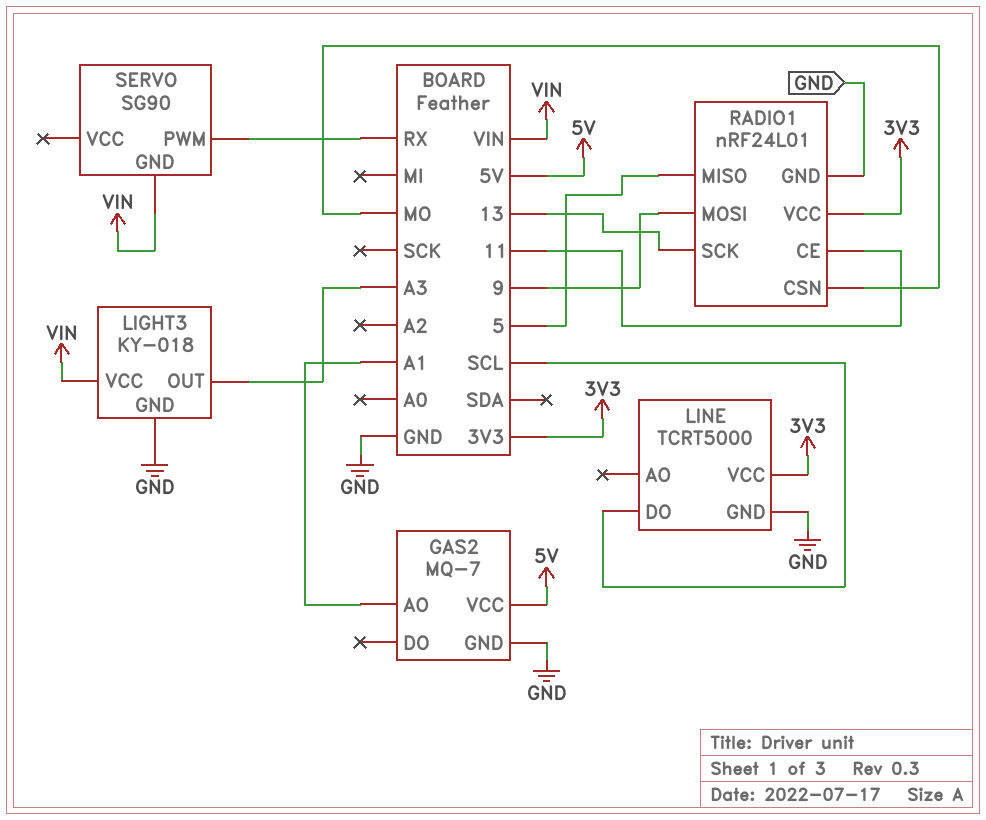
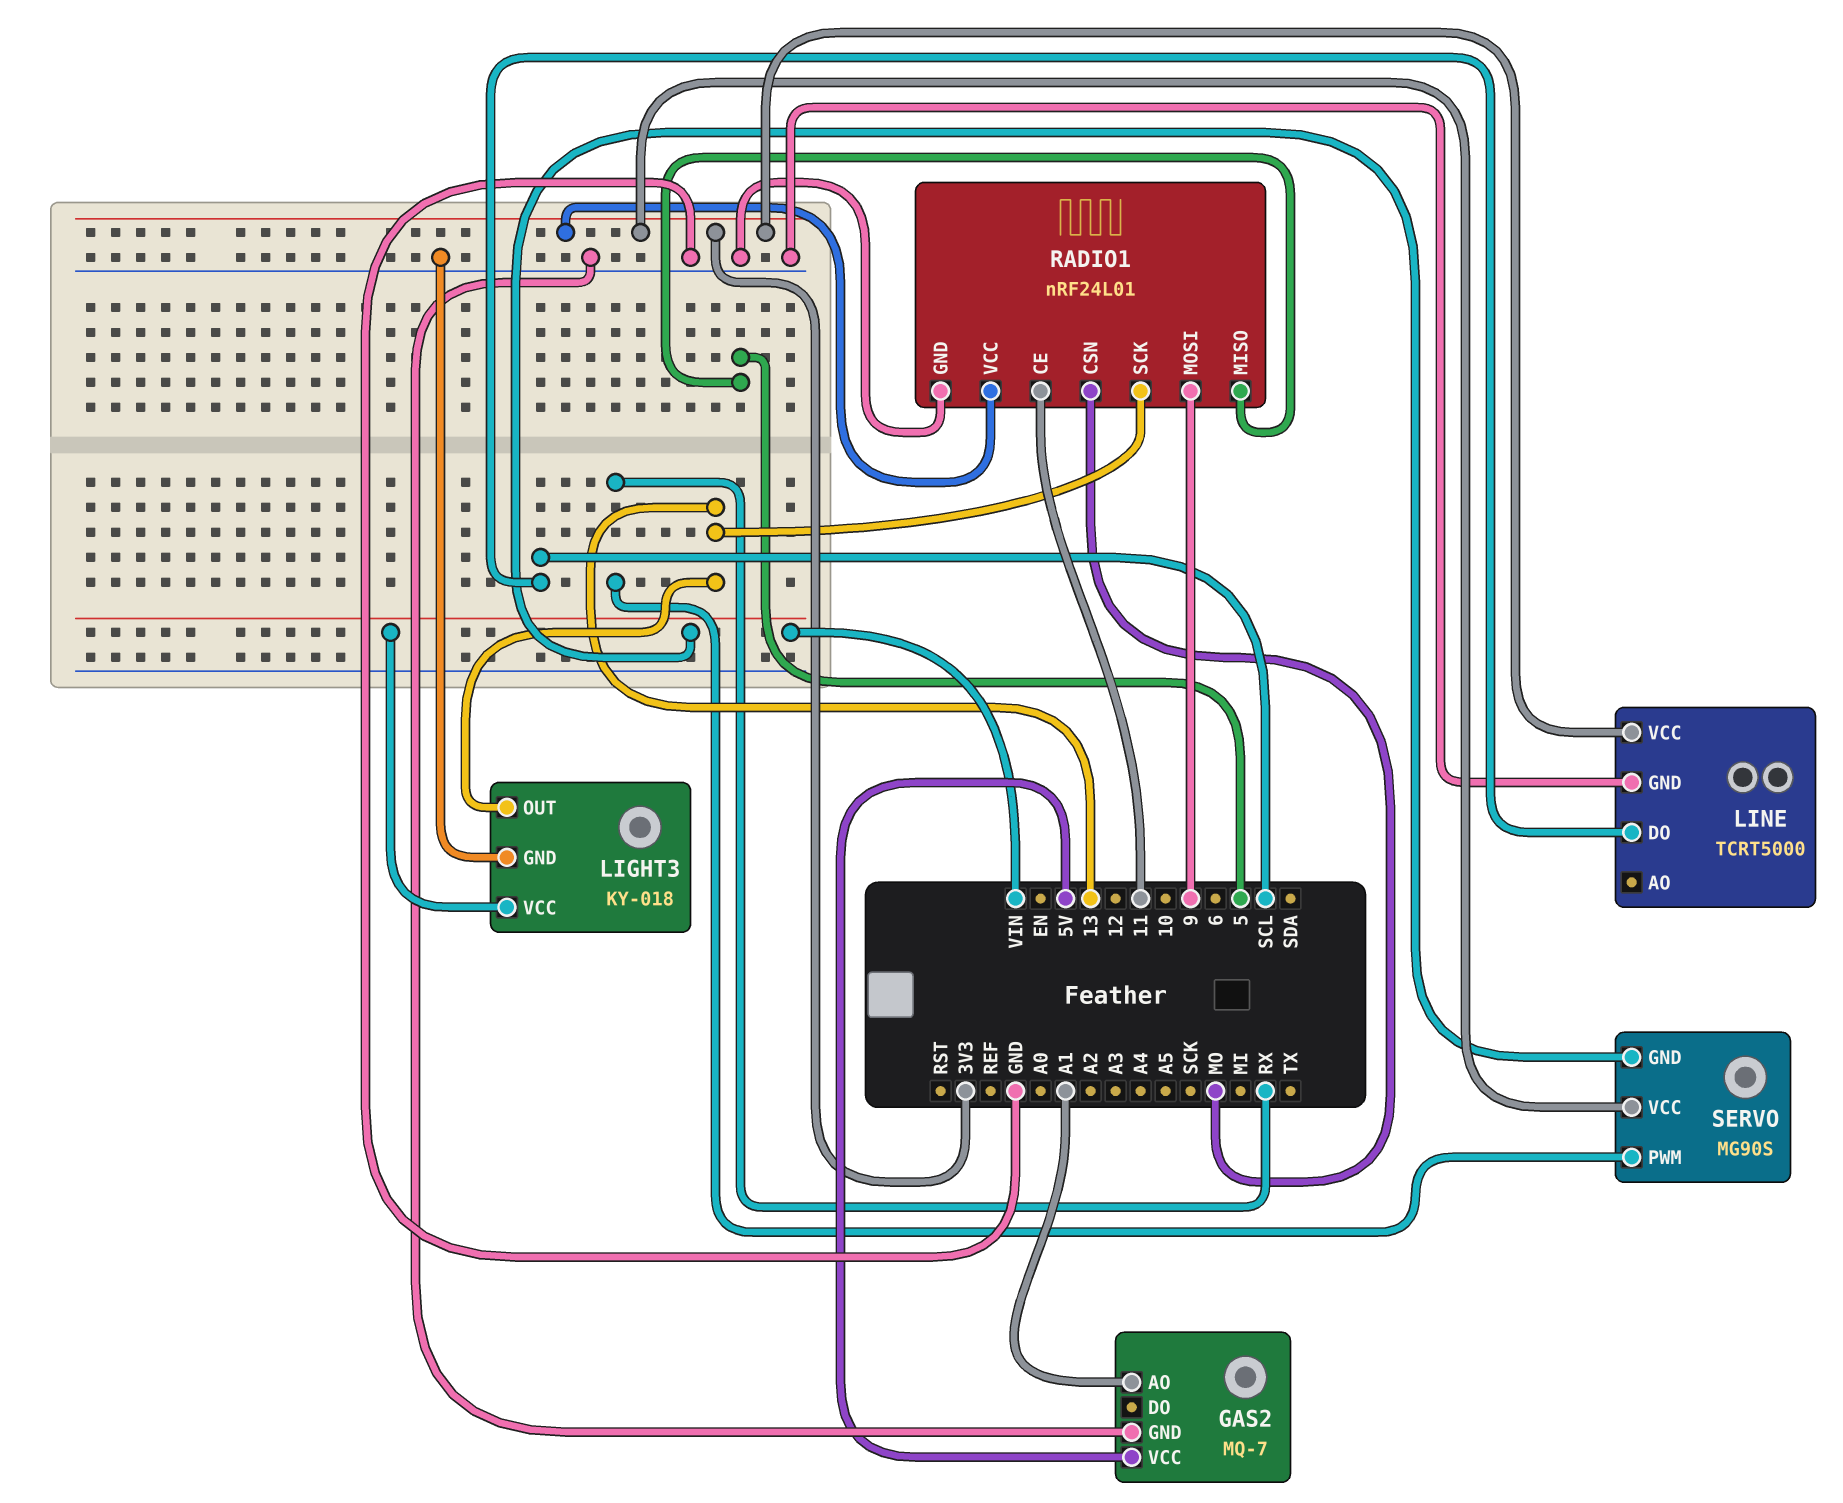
LIGHT3 pin OUT: A3 -> 13
SERVO: SG90 -> MG90S
SERVO pin VCC: none -> 3V3

